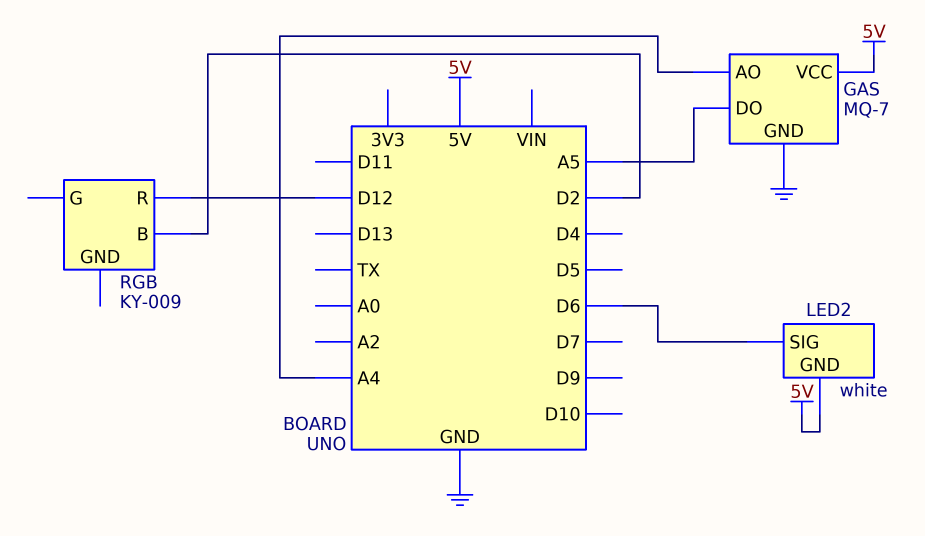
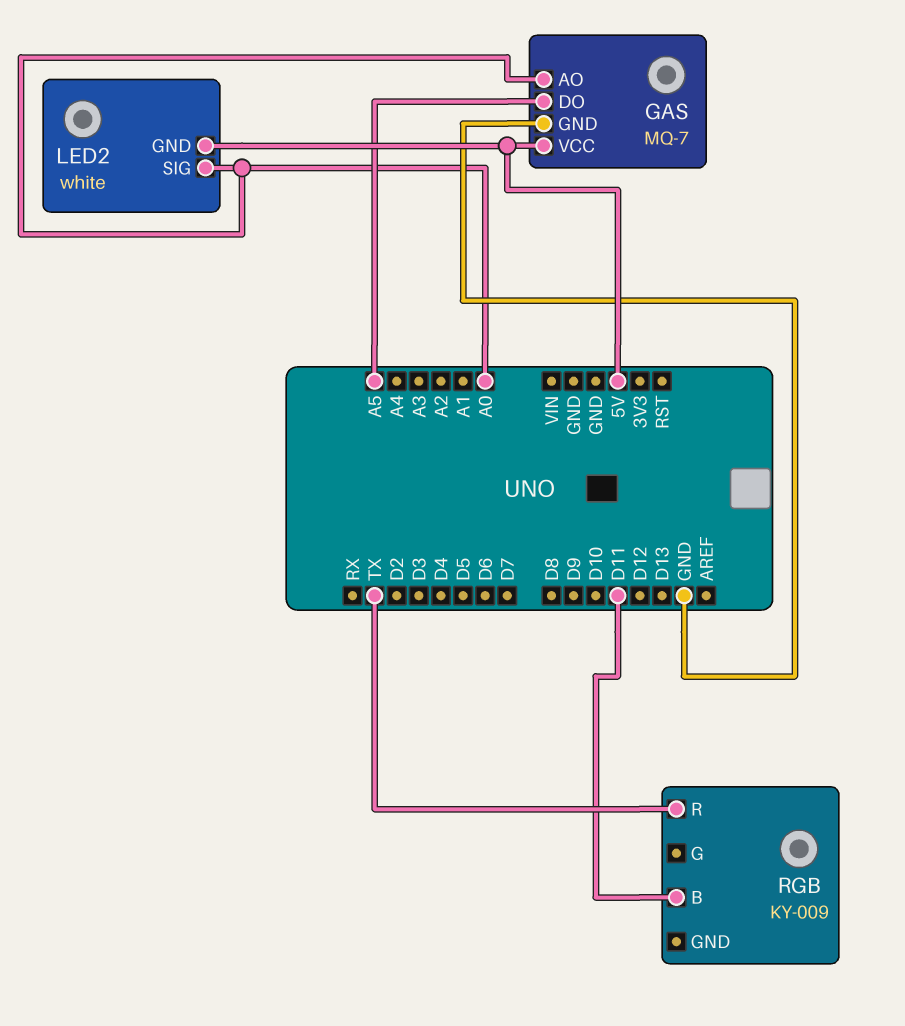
GAS pin AO: A4 -> A0
LED2 pin SIG: D6 -> A0
RGB pin B: D2 -> D11
RGB pin R: D12 -> TX

